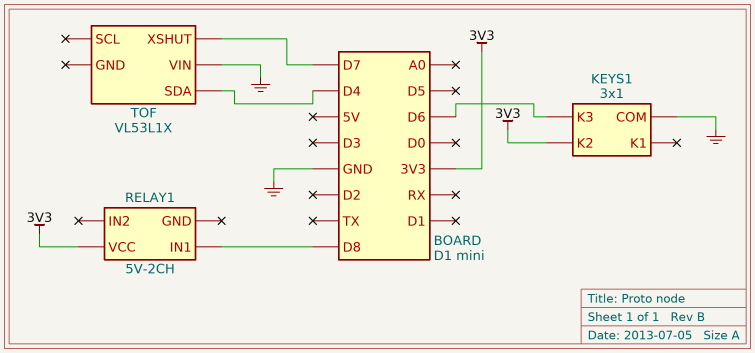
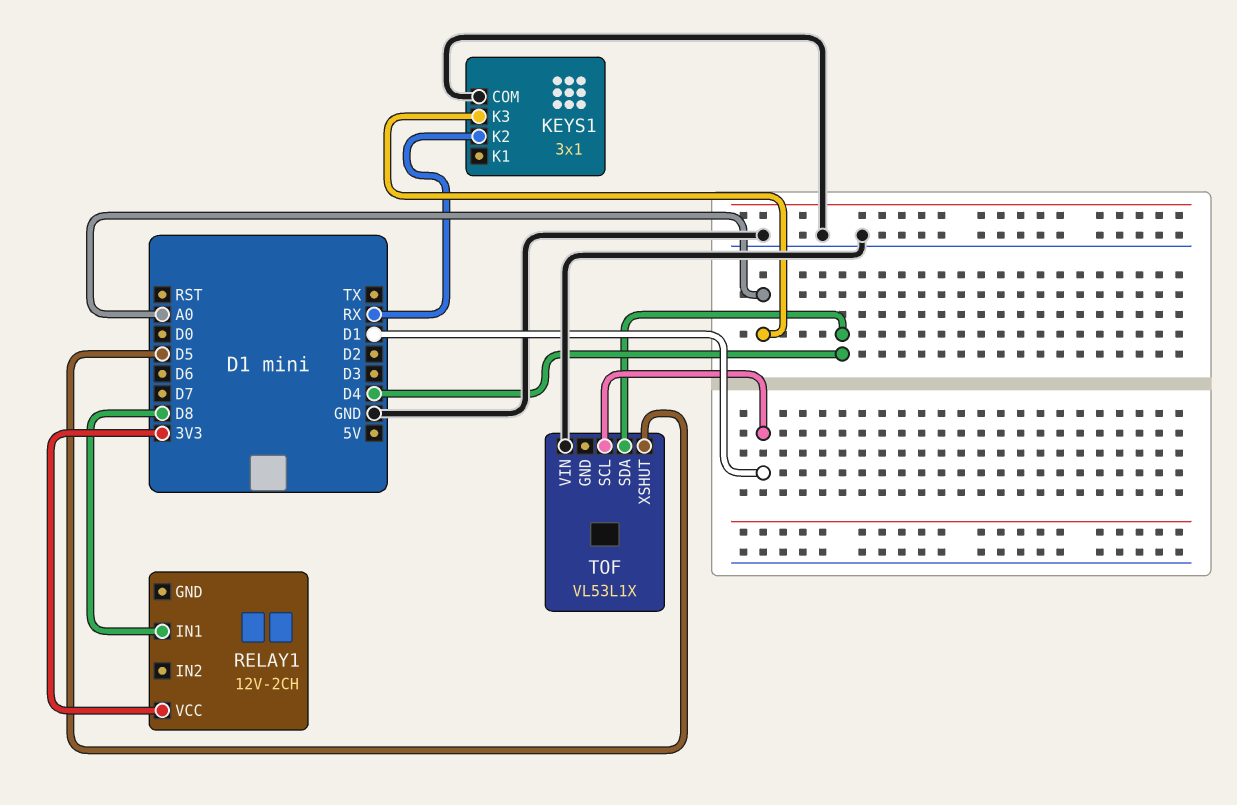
KEYS1 pin K2: 3V3 -> RX
KEYS1 pin K3: D6 -> A0
RELAY1: 5V-2CH -> 12V-2CH
TOF pin SCL: none -> D1
TOF pin XSHUT: D7 -> D5

